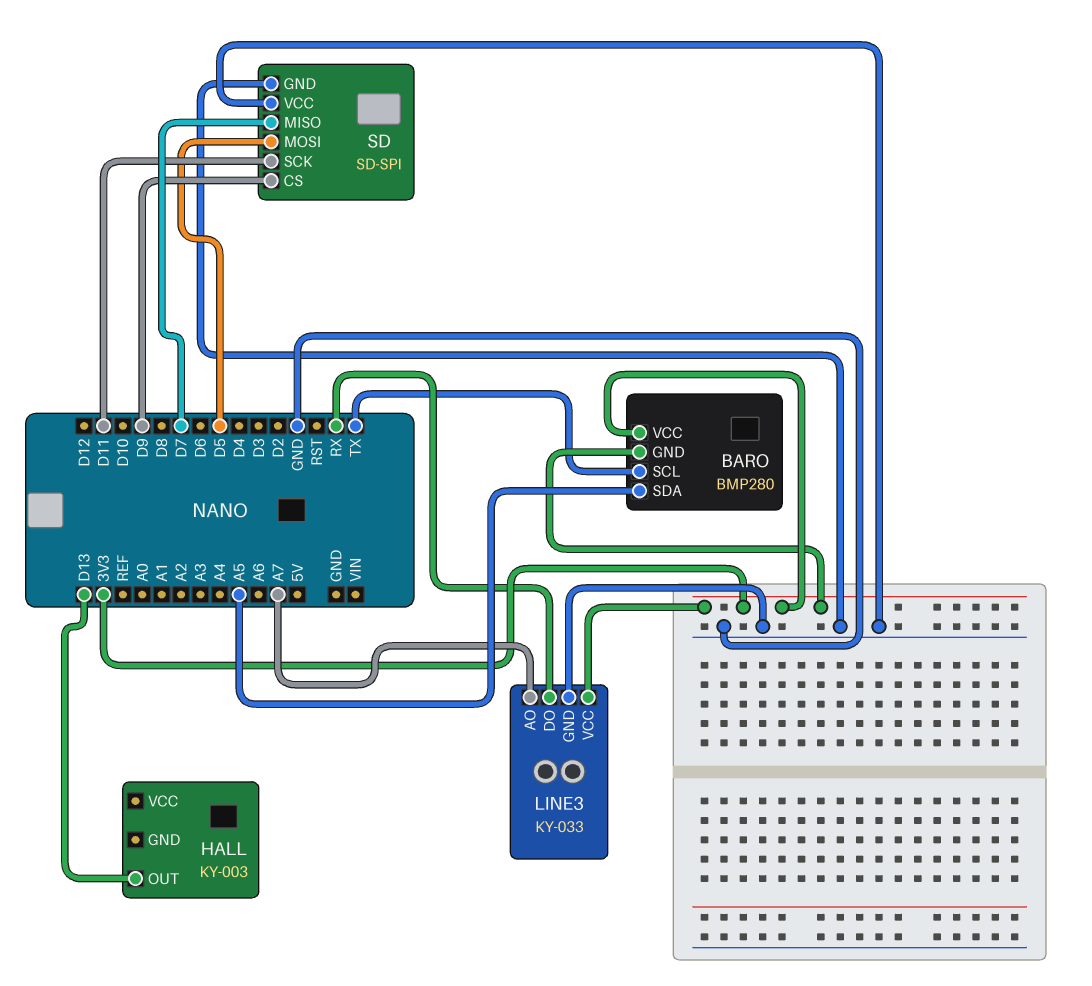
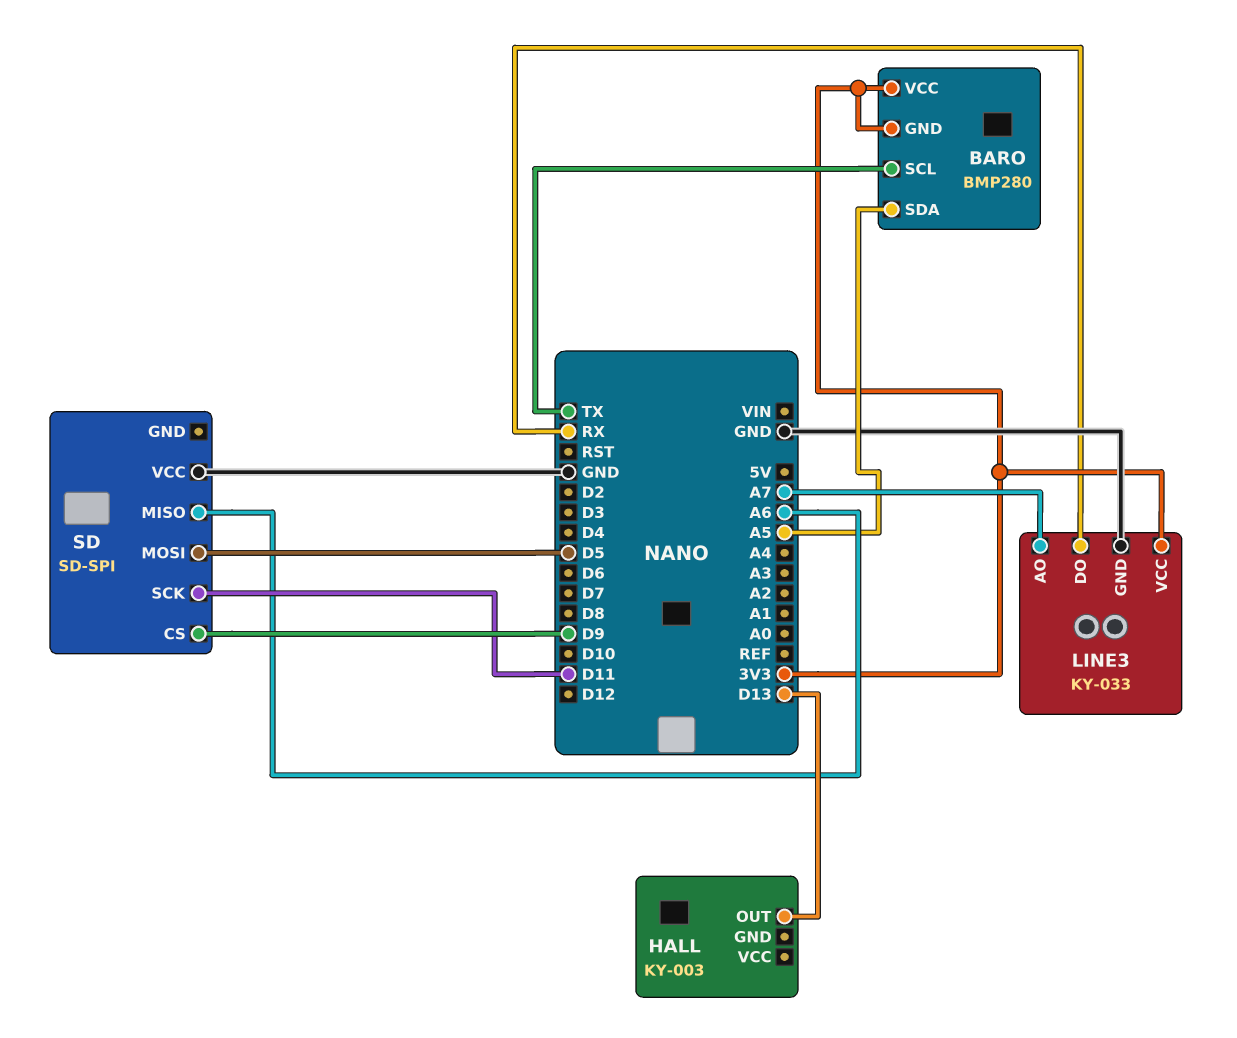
SD pin GND: GND -> none
SD pin MISO: D7 -> A6

